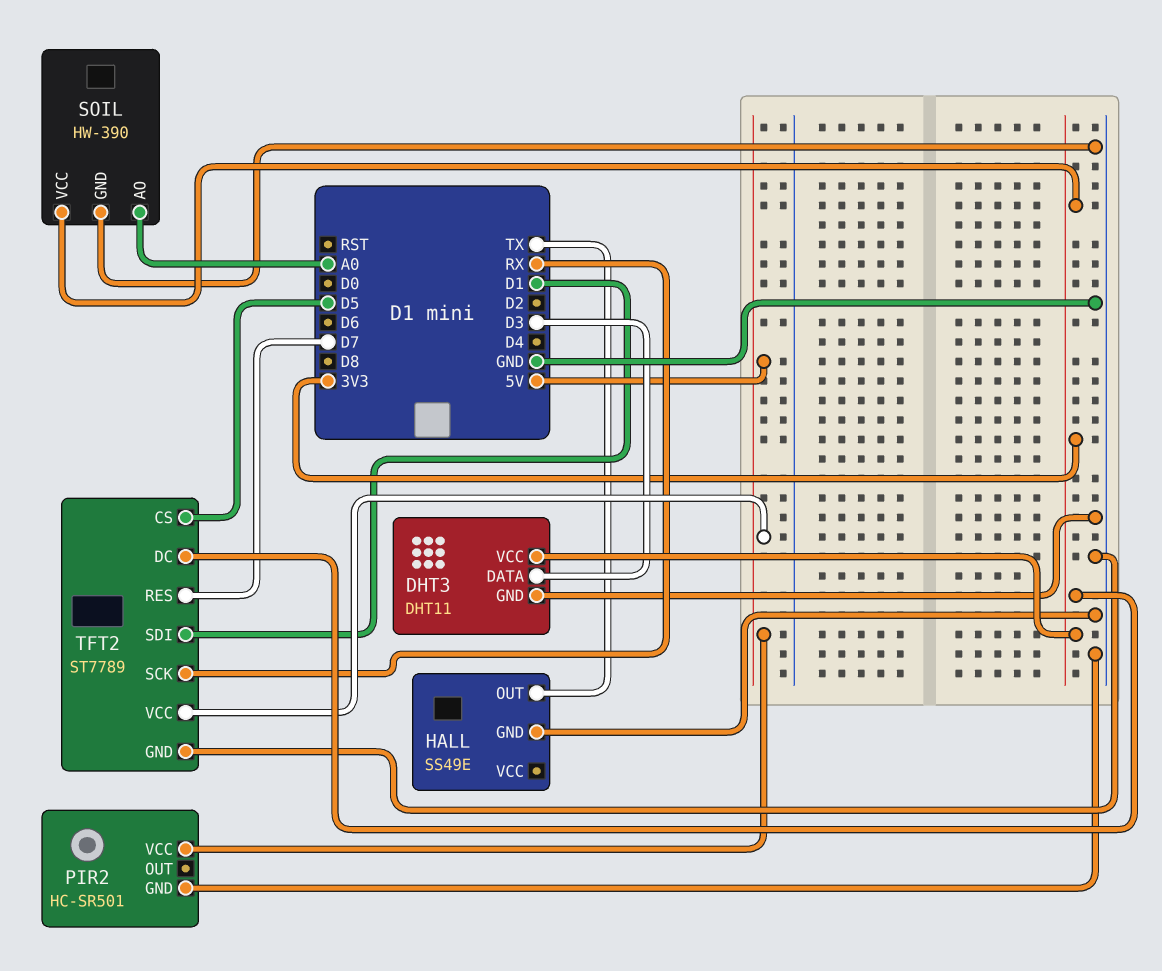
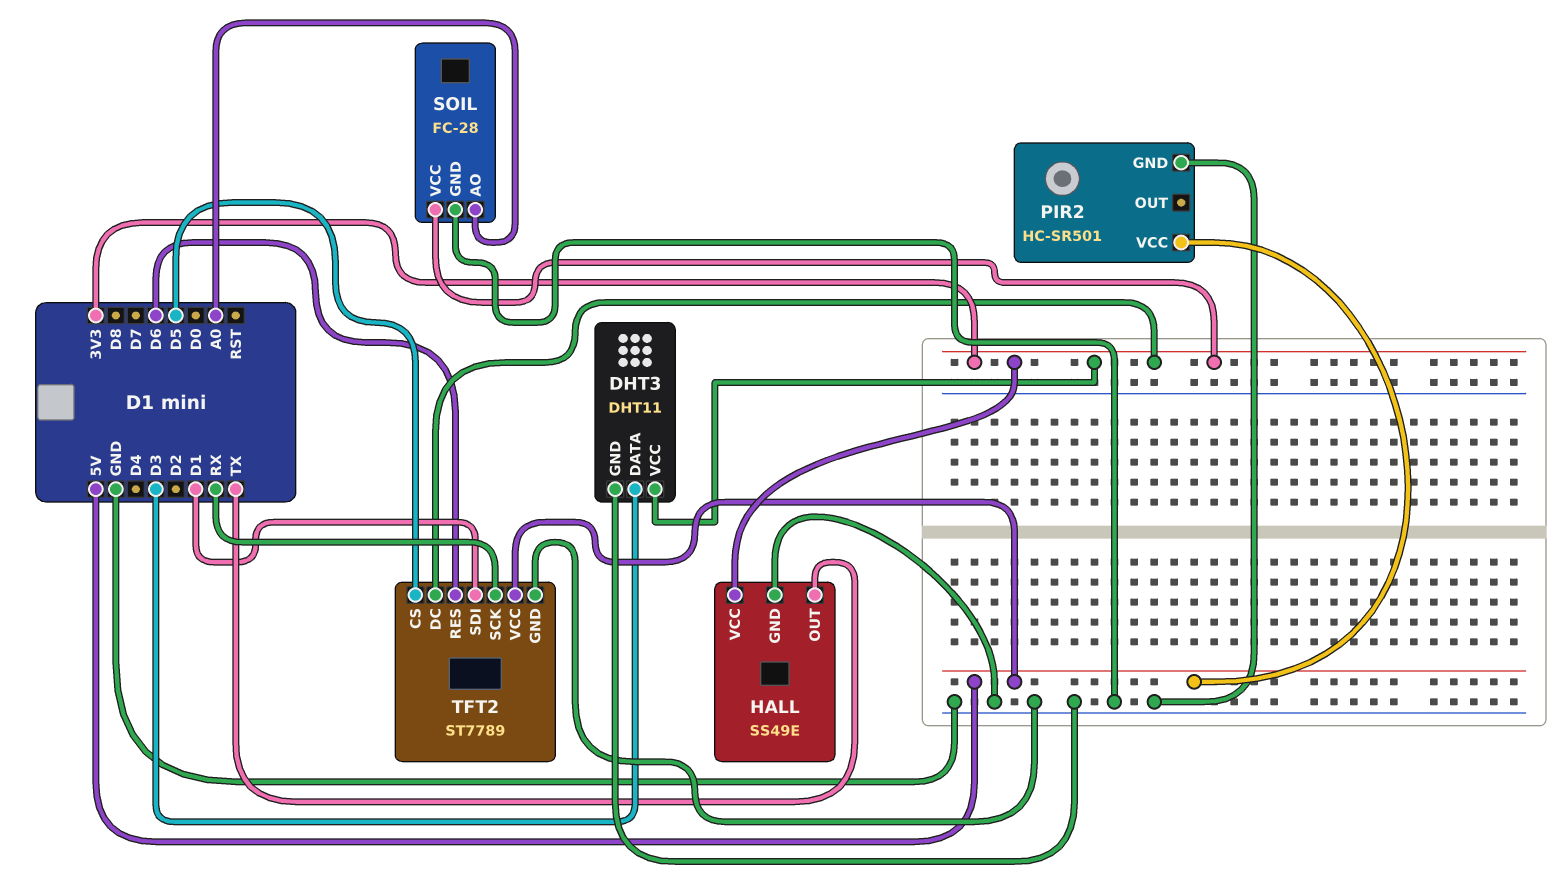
HALL pin VCC: none -> 3V3
SOIL: HW-390 -> FC-28
TFT2 pin RES: D7 -> D6

